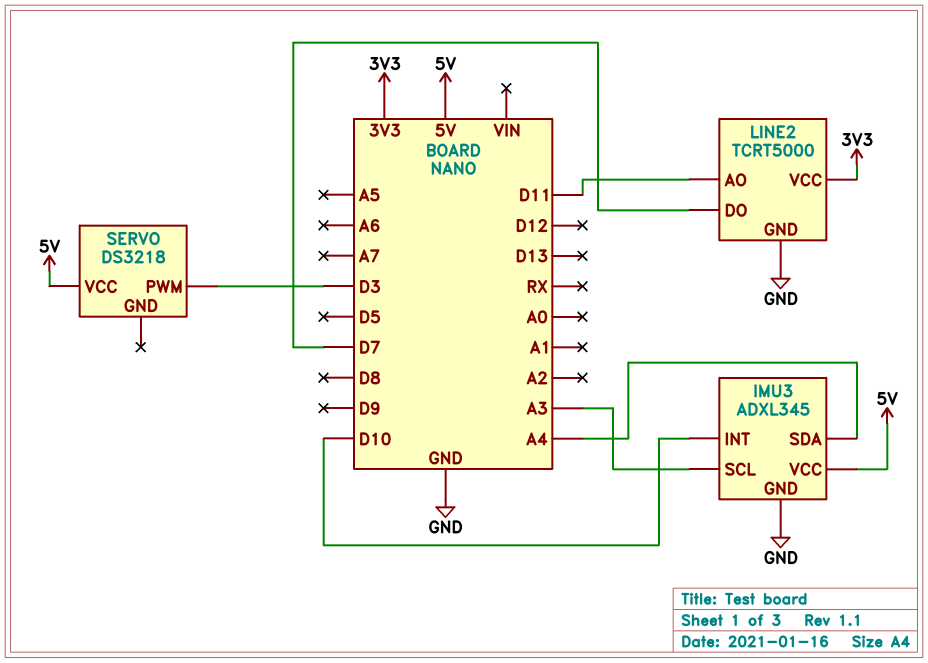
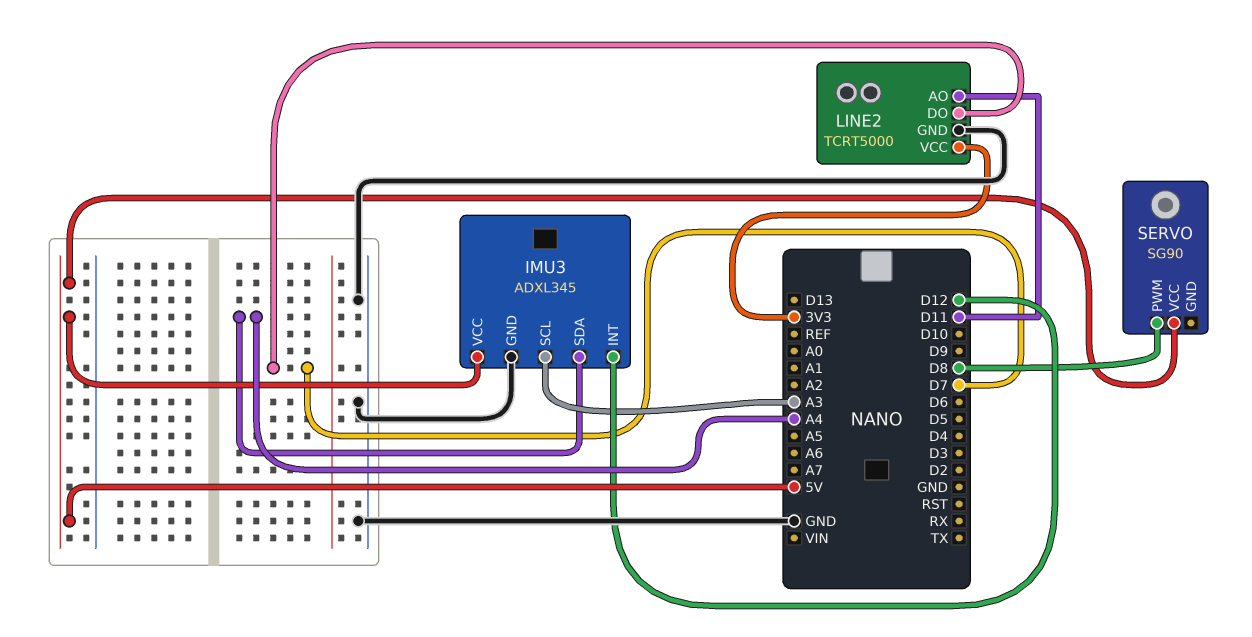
IMU3 pin INT: D10 -> D12
SERVO: DS3218 -> SG90
SERVO pin PWM: D3 -> D8

